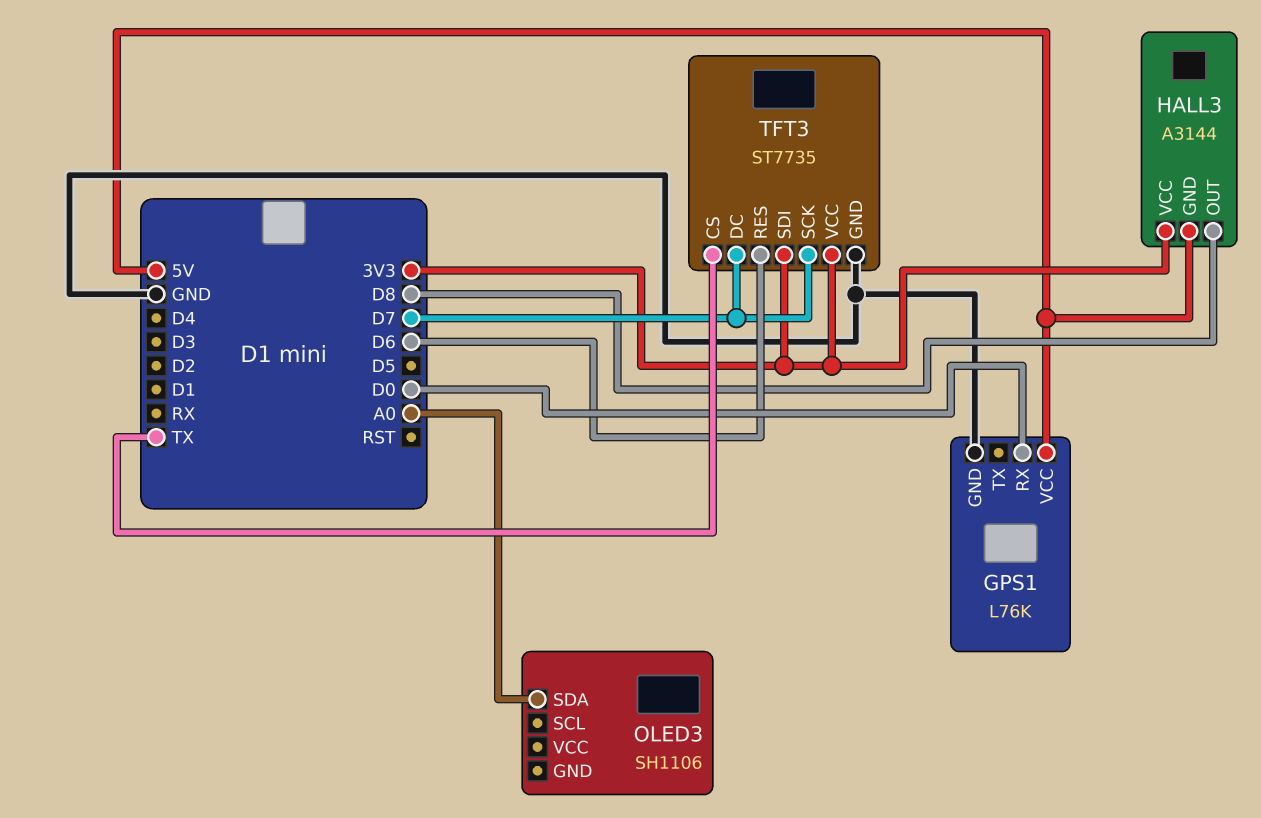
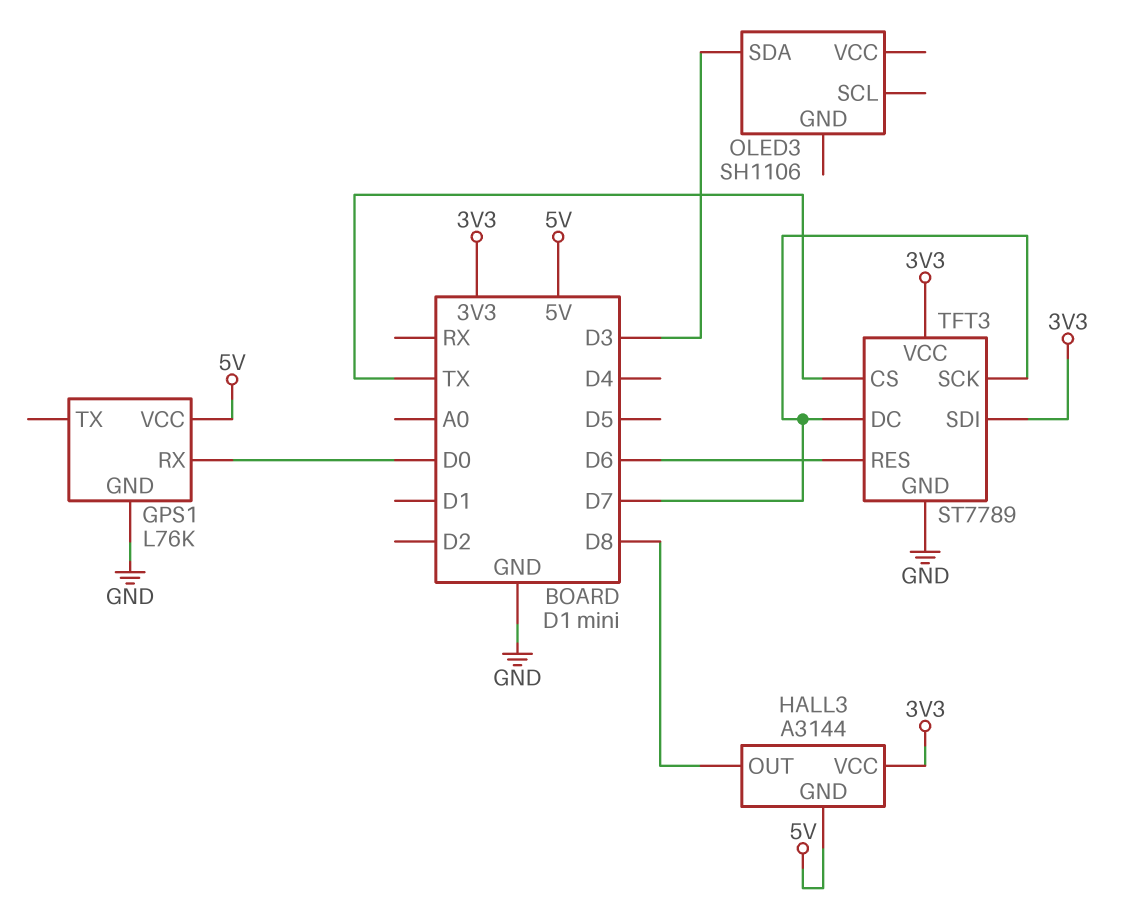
OLED3 pin SDA: A0 -> D3
TFT3: ST7735 -> ST7789

